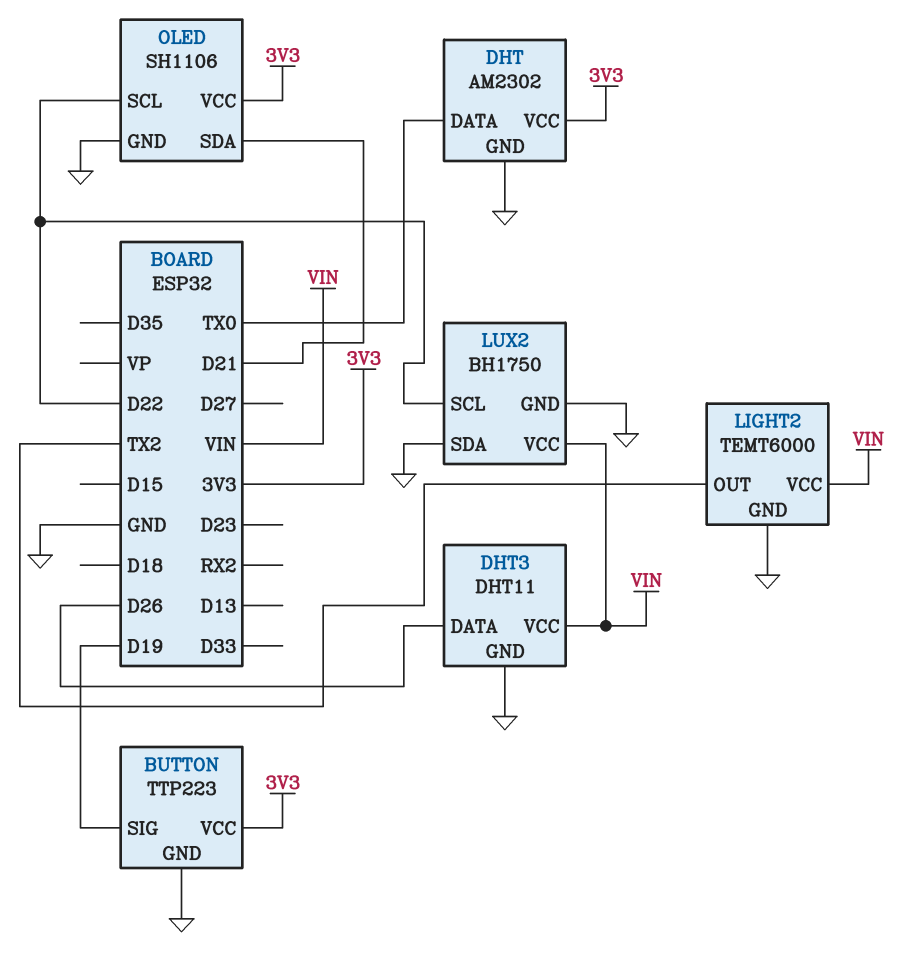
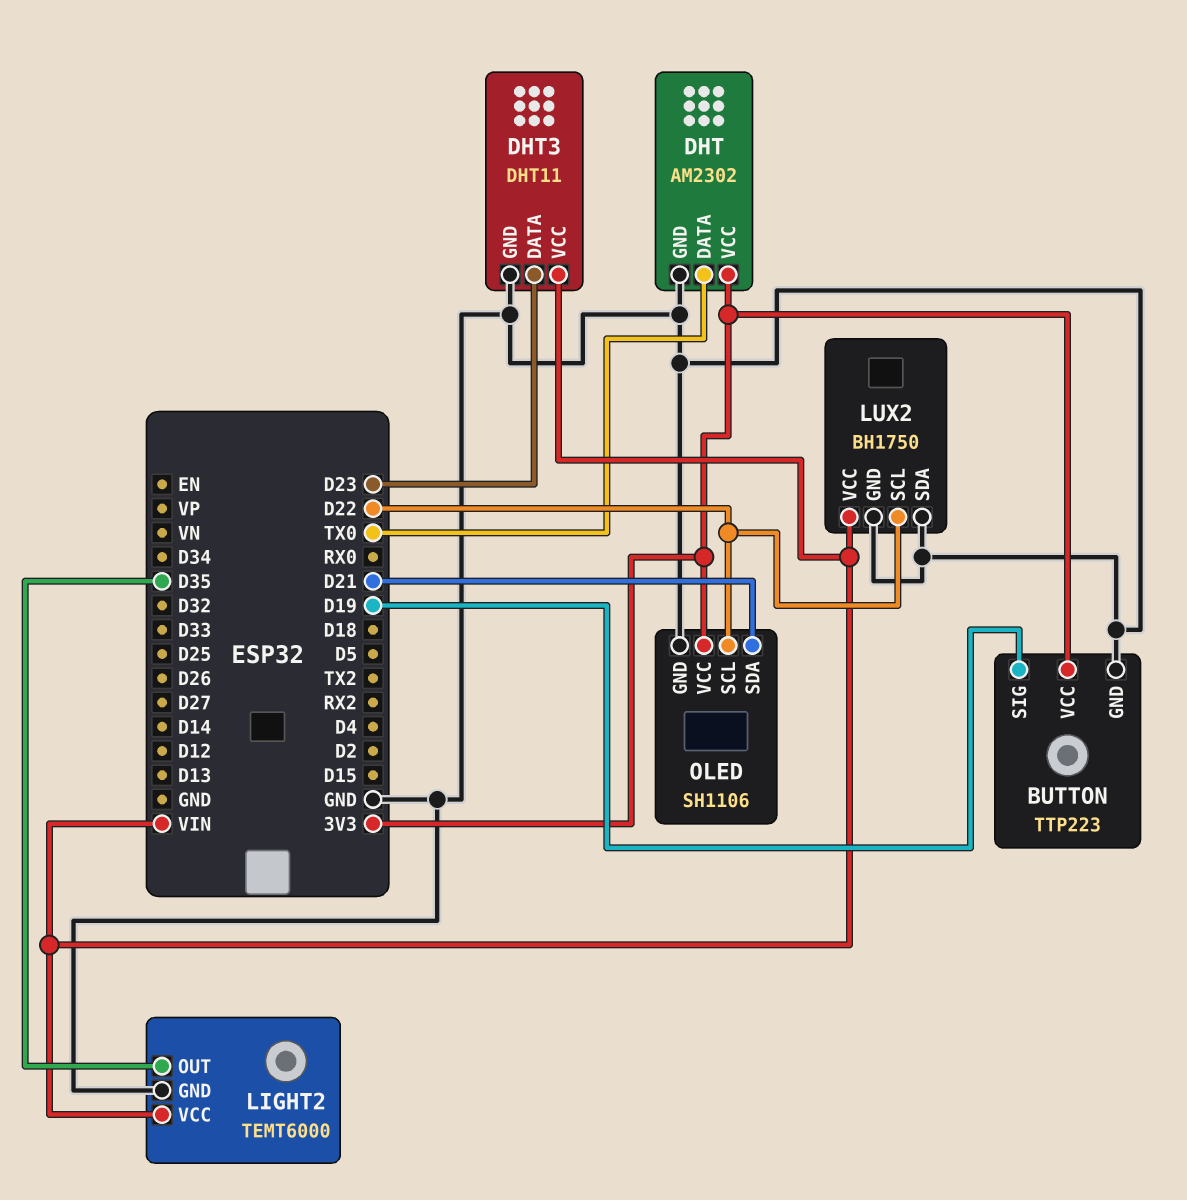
DHT3 pin DATA: D26 -> D23
LIGHT2 pin OUT: TX2 -> D35

